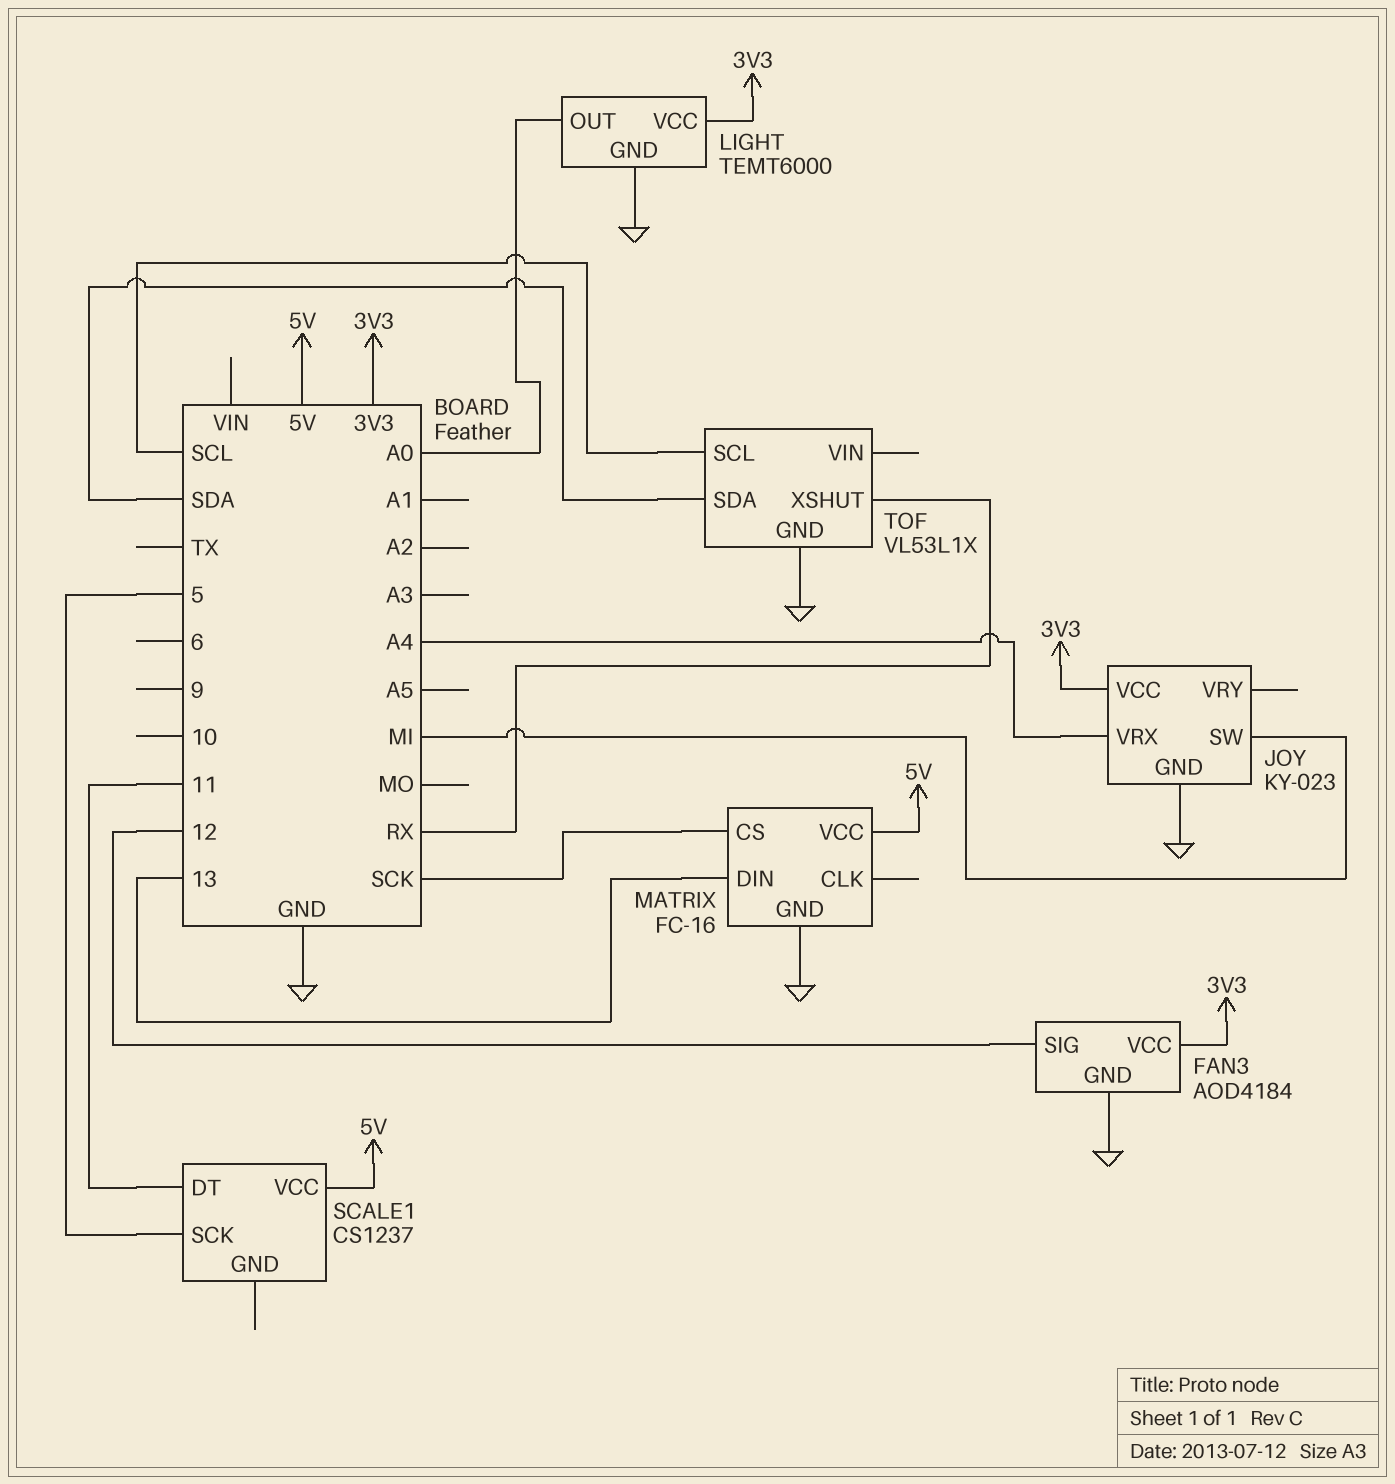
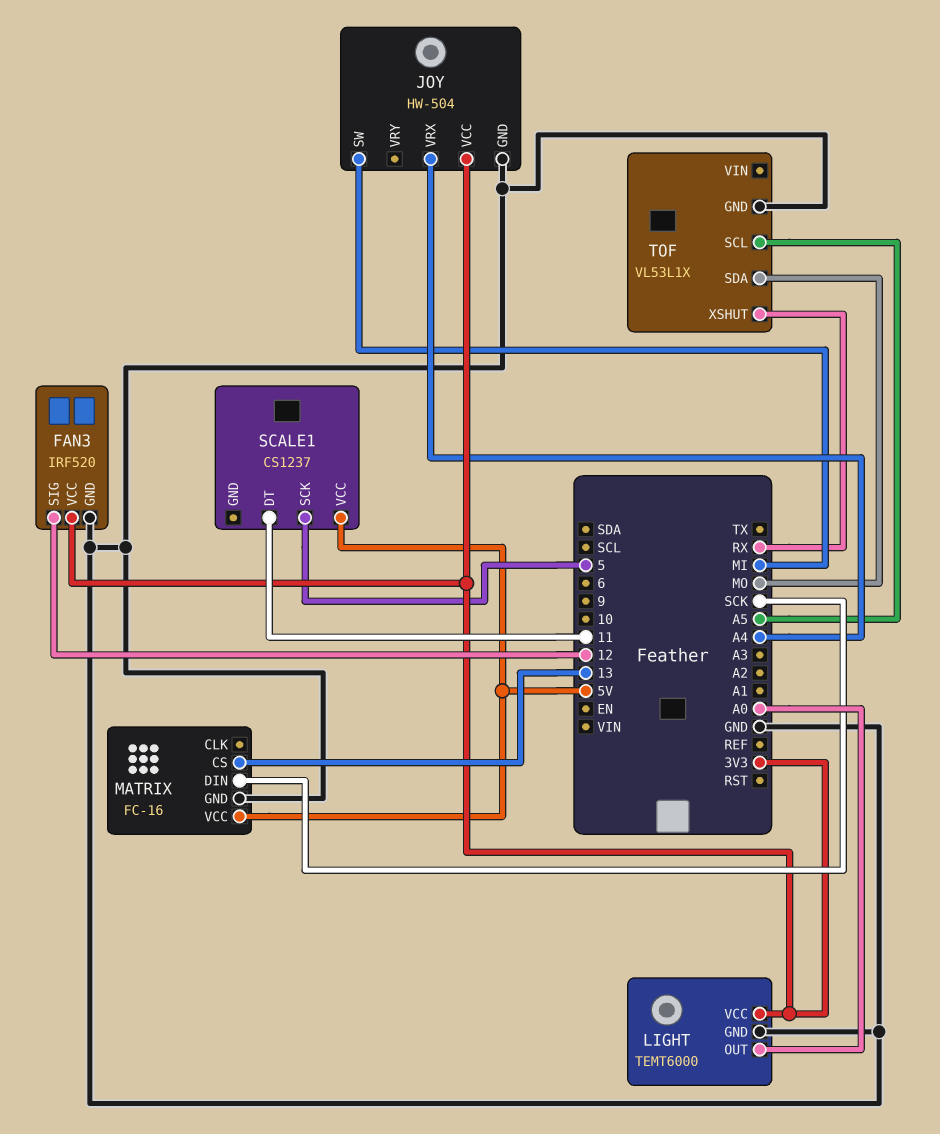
FAN3: AOD4184 -> IRF520
JOY: KY-023 -> HW-504
MATRIX pin CS: SCK -> 13
MATRIX pin DIN: 13 -> SCK
TOF pin SCL: SCL -> A5
TOF pin SDA: SDA -> MO

